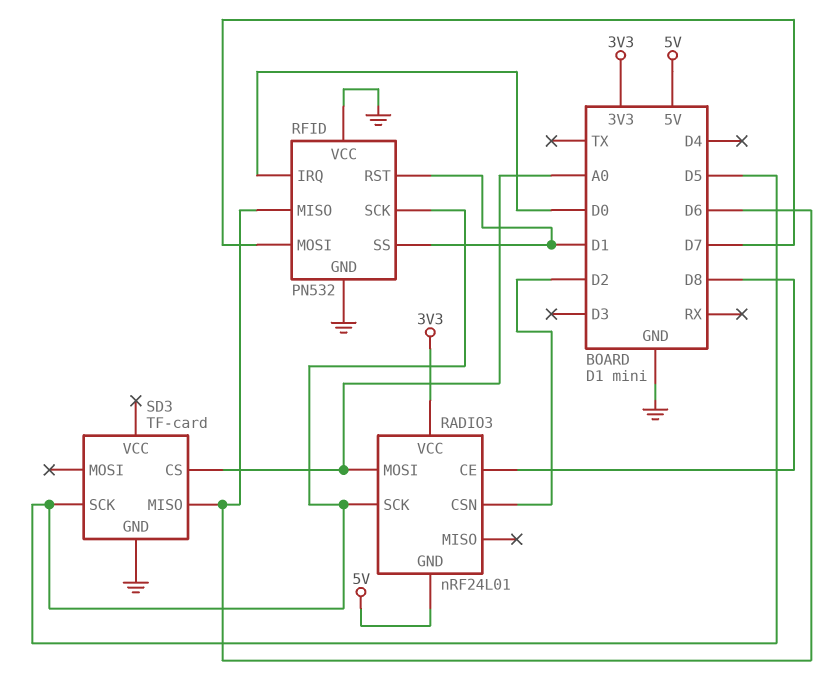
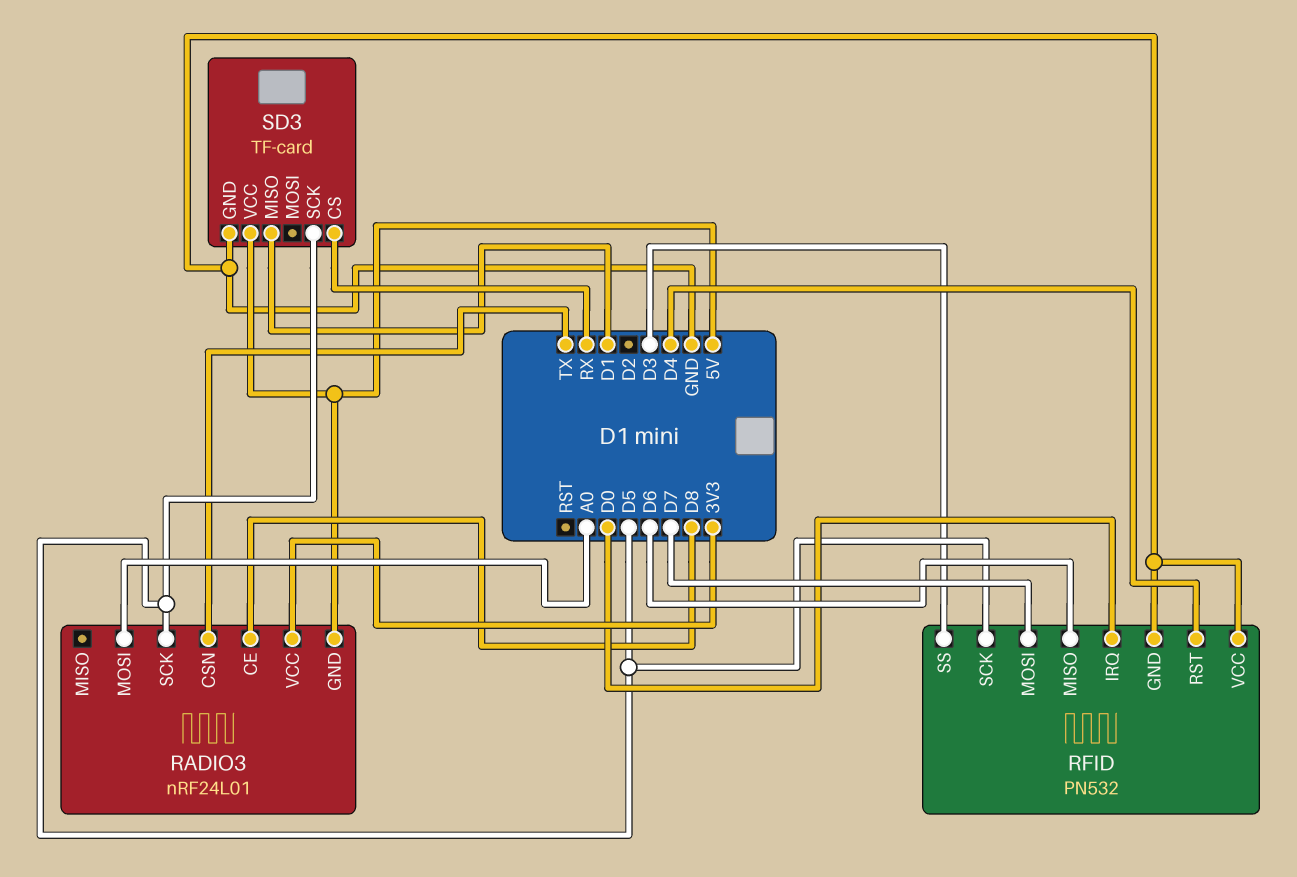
RADIO3 pin CSN: D2 -> TX
RFID pin RST: D1 -> D4
RFID pin SS: D1 -> D3
SD3 pin CS: A0 -> RX
SD3 pin MISO: D6 -> D1
SD3 pin VCC: none -> 5V

